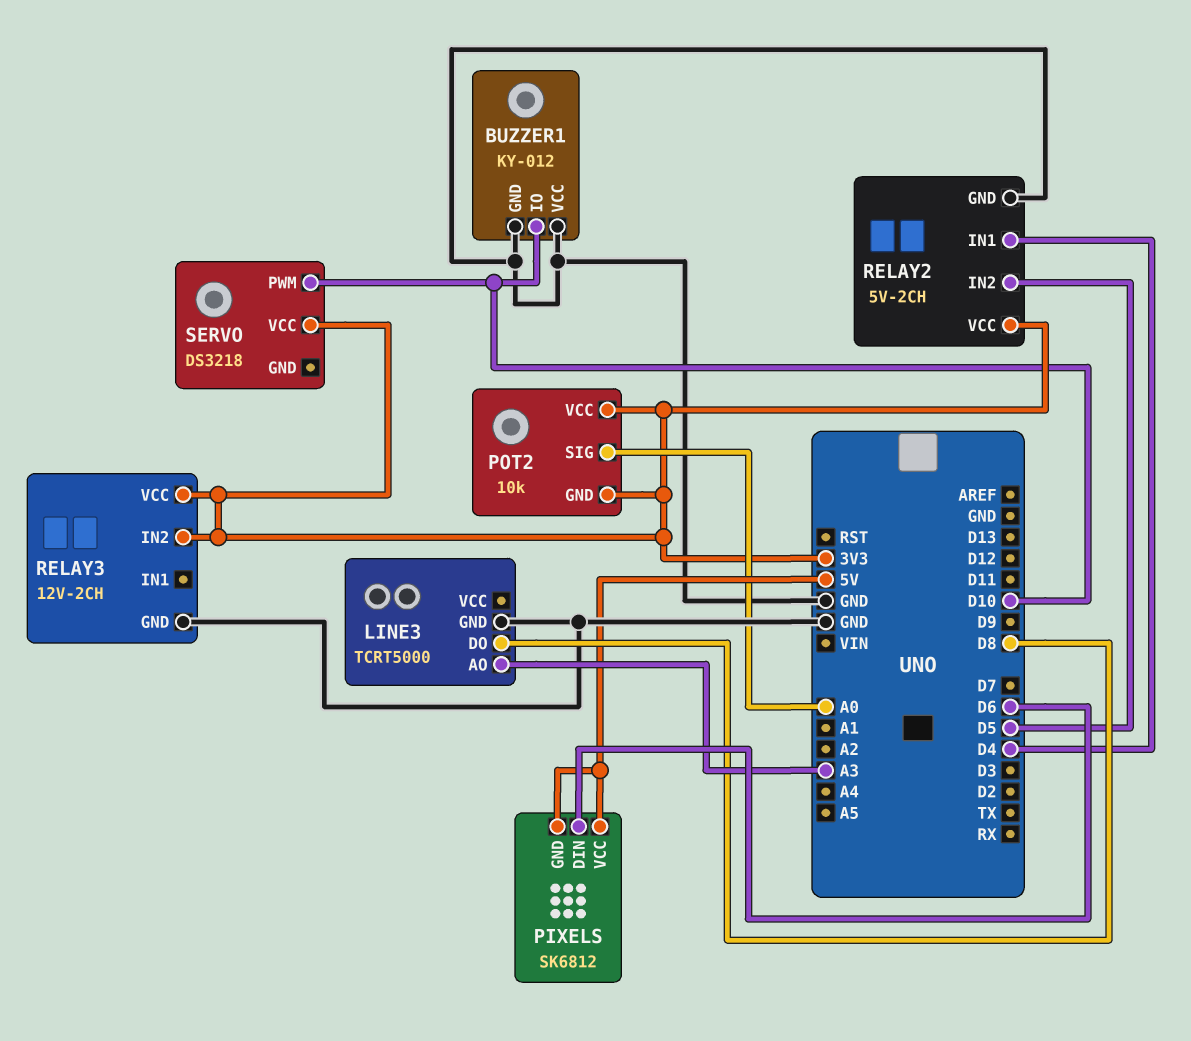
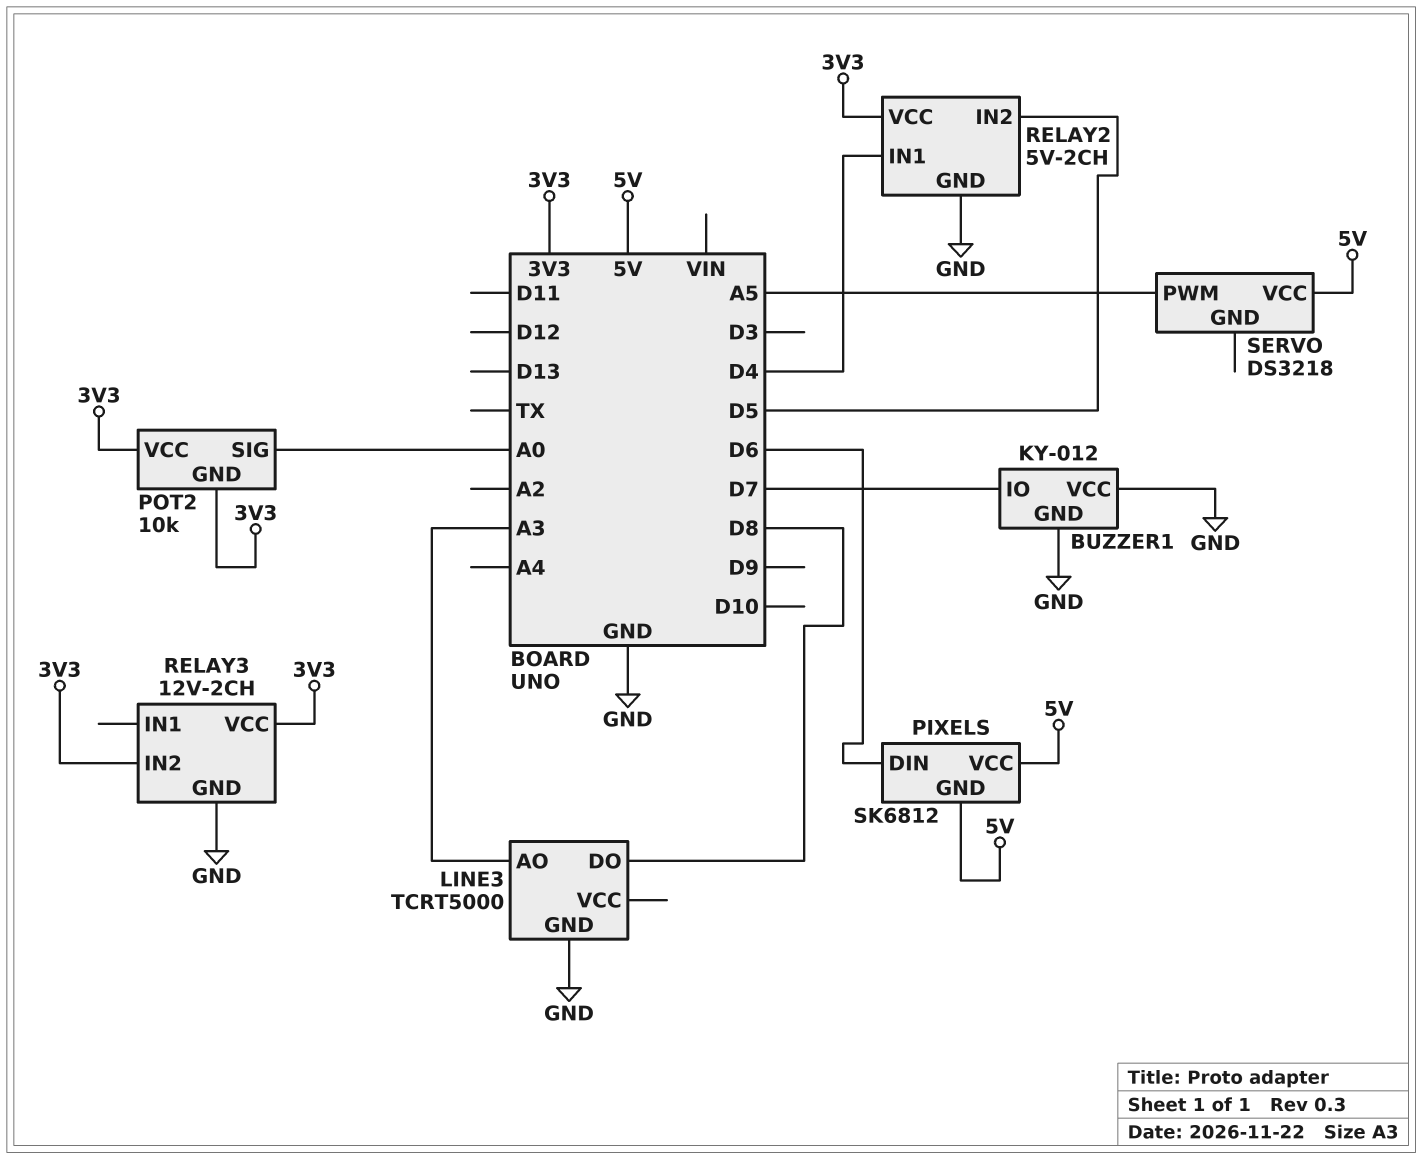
BUZZER1 pin IO: D10 -> D7
SERVO pin PWM: D10 -> A5
SERVO pin VCC: 3V3 -> 5V

